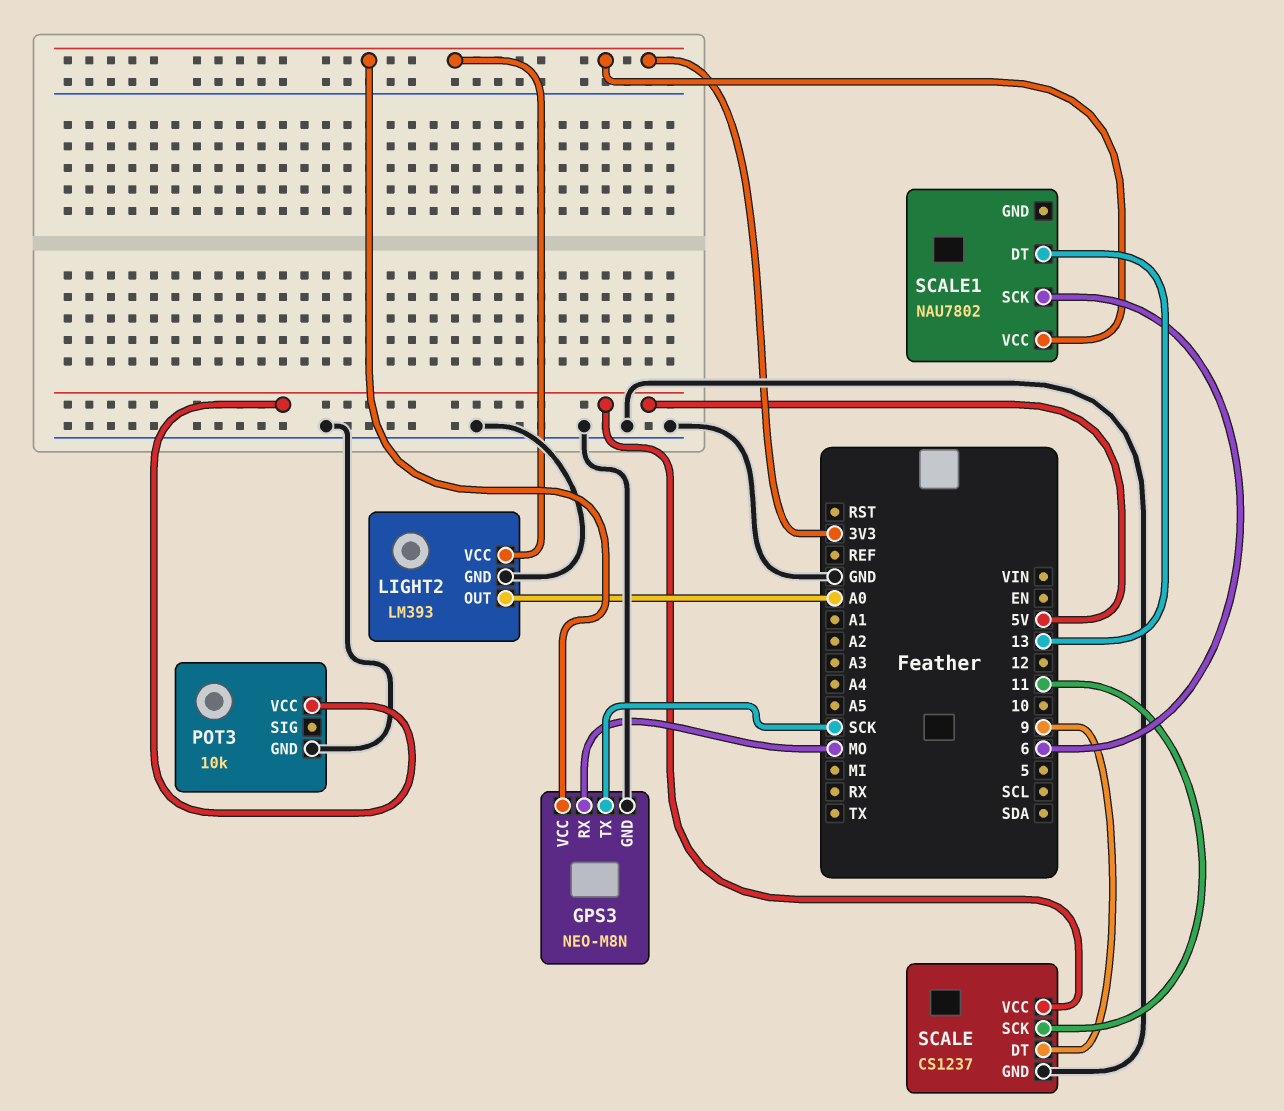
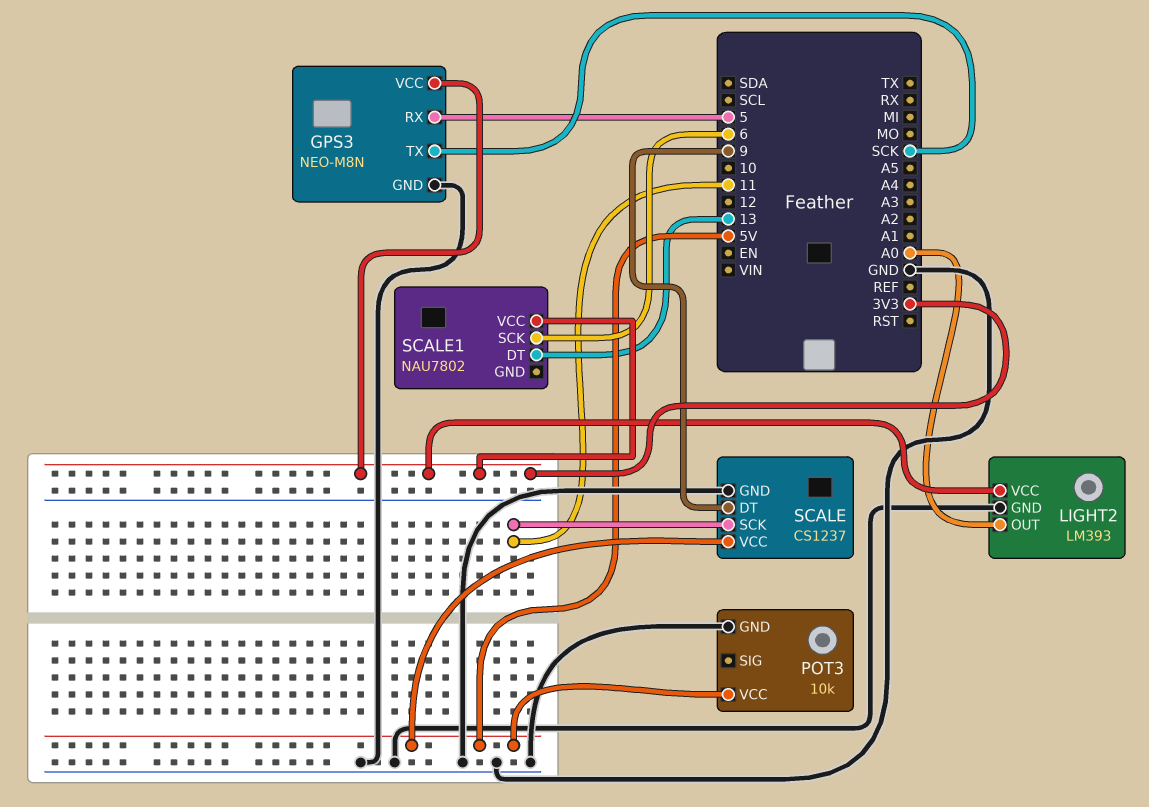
GPS3 pin RX: MO -> 5

